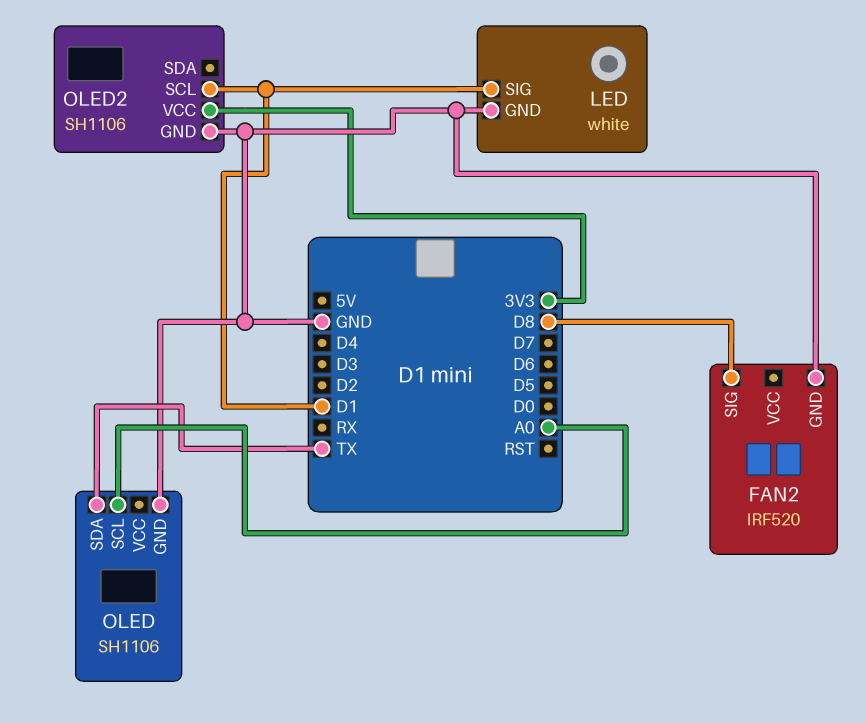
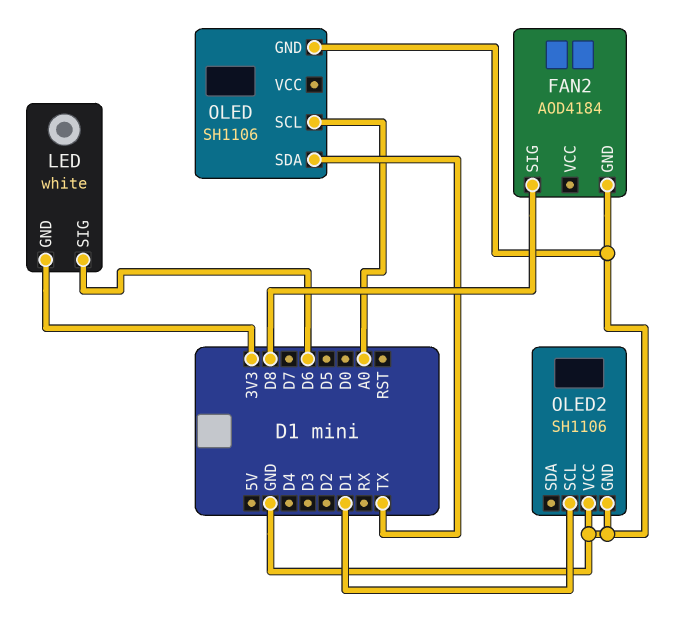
FAN2: IRF520 -> AOD4184
LED pin GND: GND -> 3V3
LED pin SIG: D1 -> D6
OLED2 pin VCC: 3V3 -> GND

